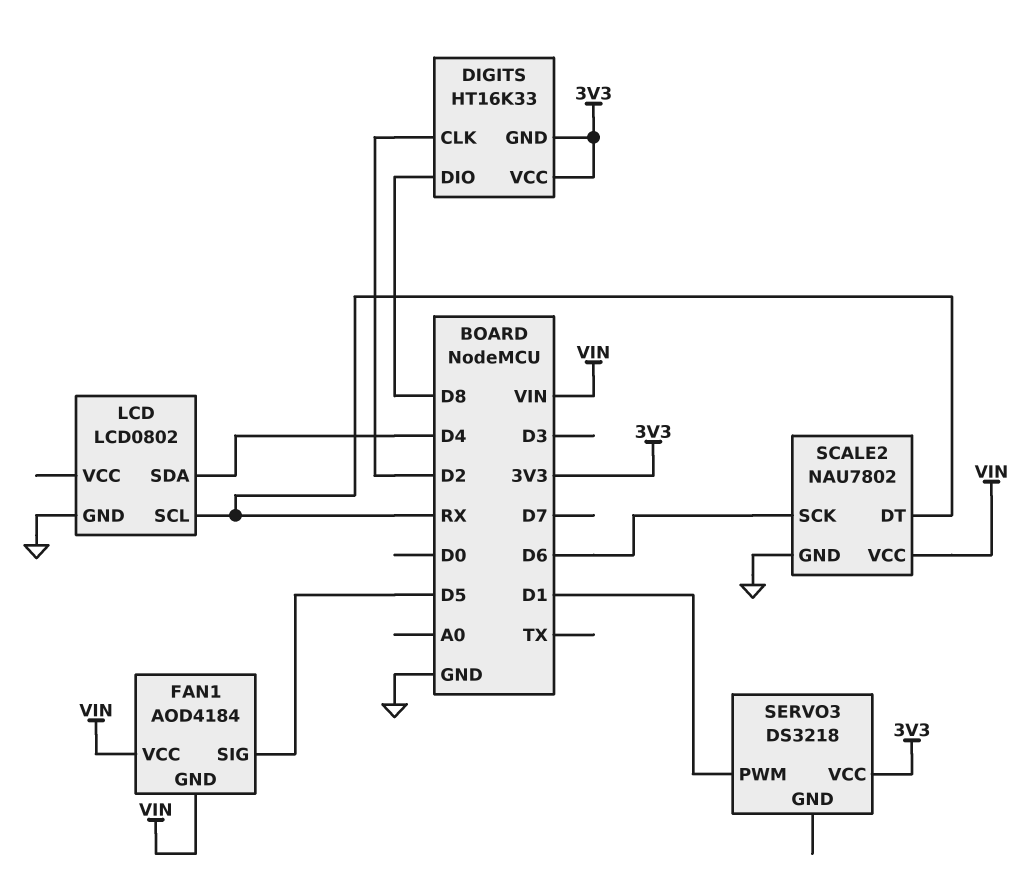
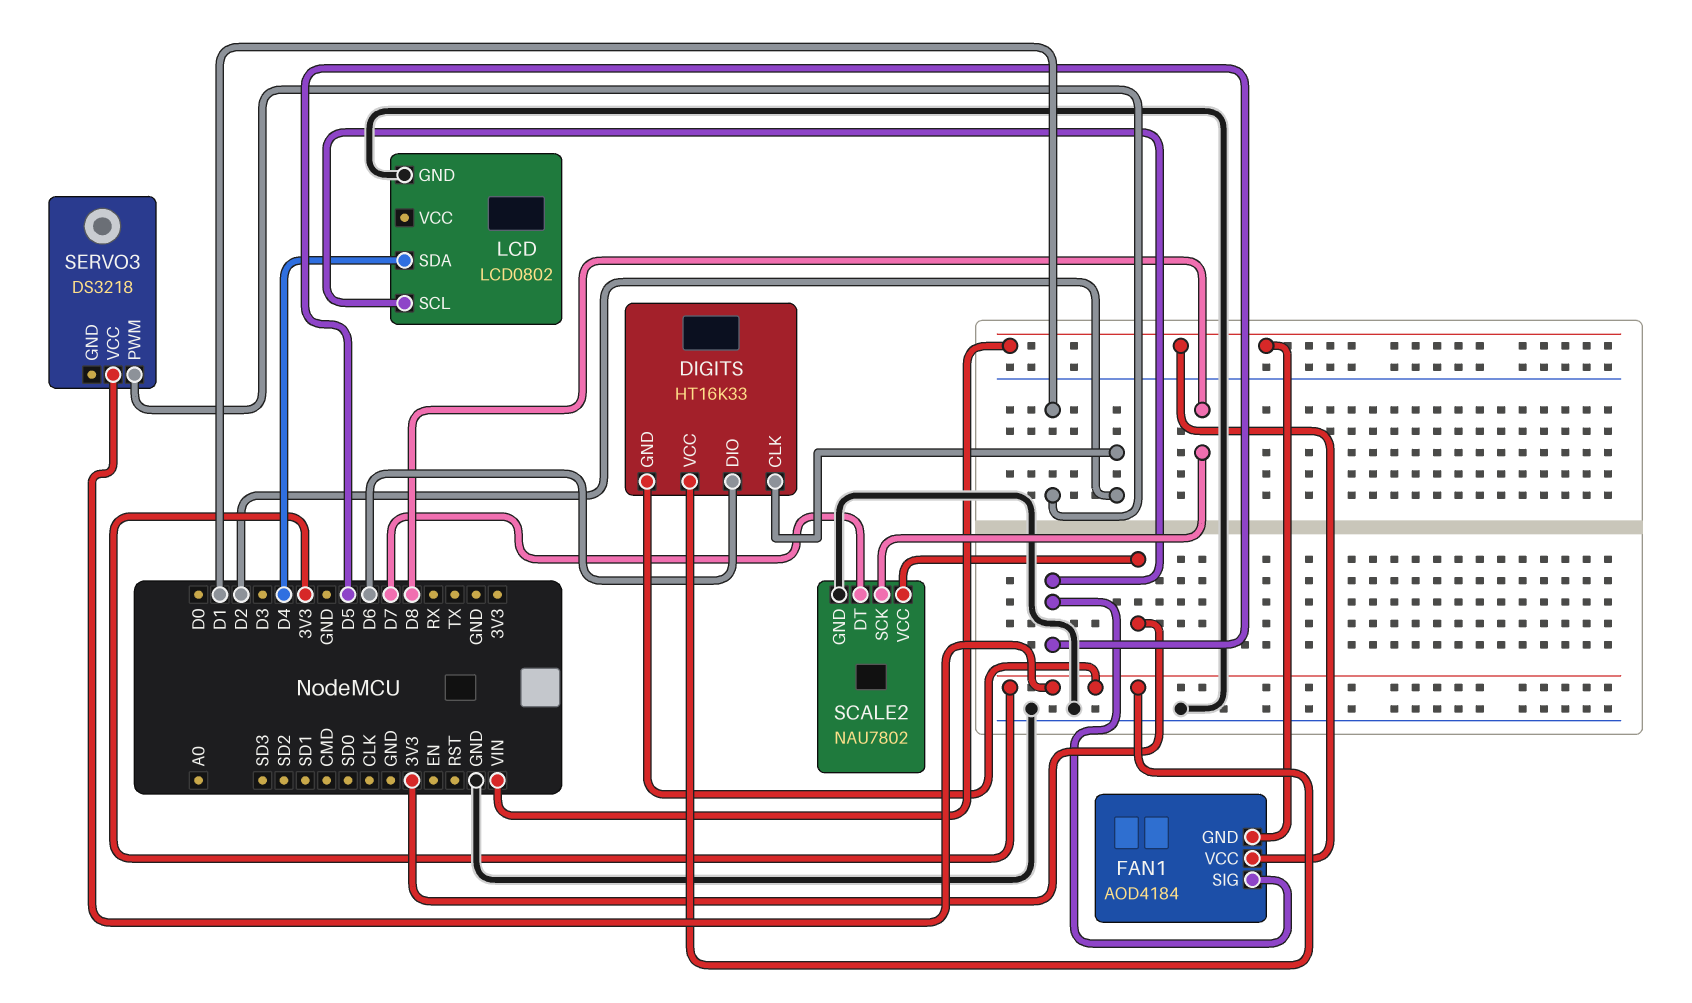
DIGITS pin DIO: D8 -> D6
LCD pin SCL: RX -> D5
SCALE2 pin DT: RX -> D7
SCALE2 pin SCK: D6 -> D8
SCALE2 pin VCC: VIN -> 3V3

